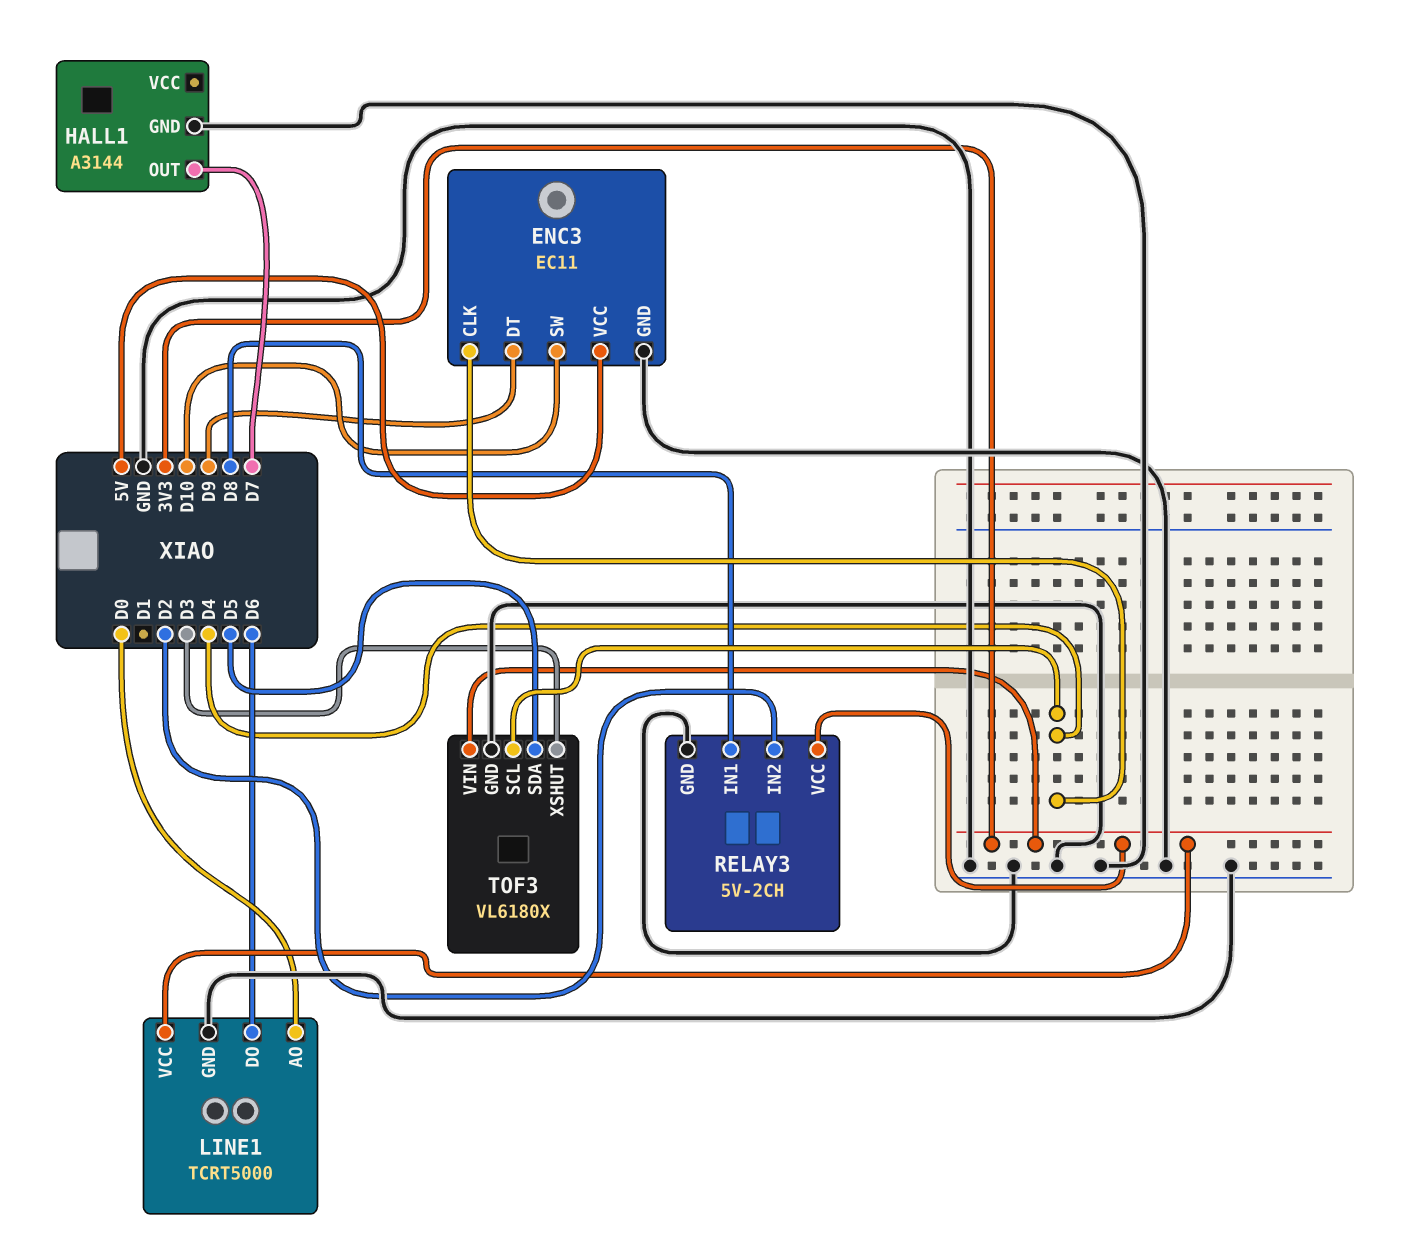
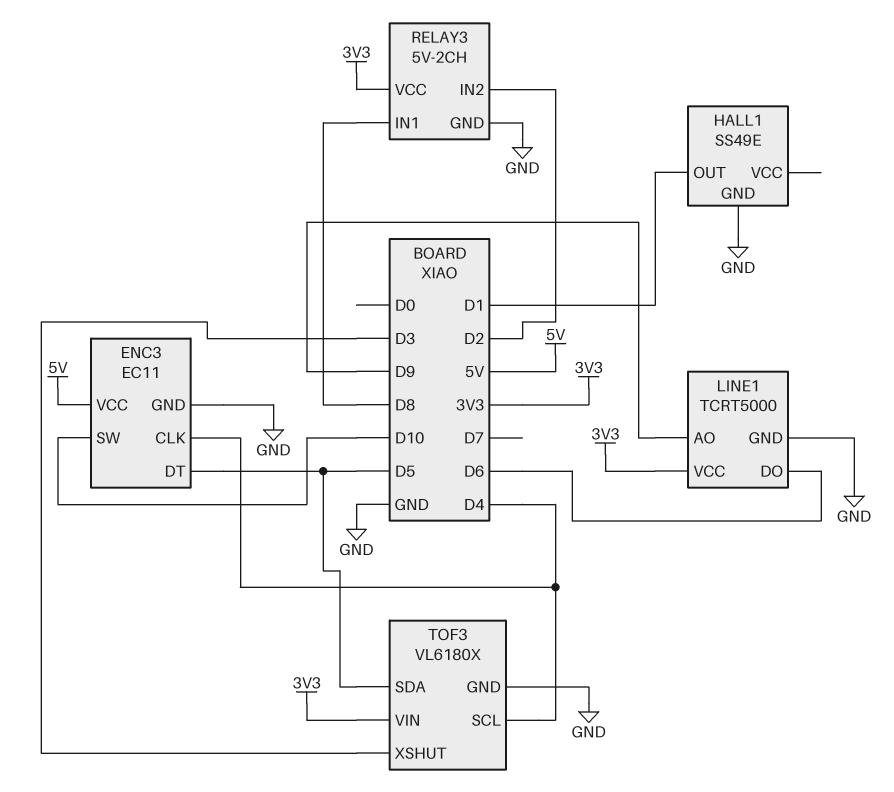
ENC3 pin DT: D9 -> D5
HALL1: A3144 -> SS49E
HALL1 pin OUT: D7 -> D1
LINE1 pin AO: D0 -> D9

